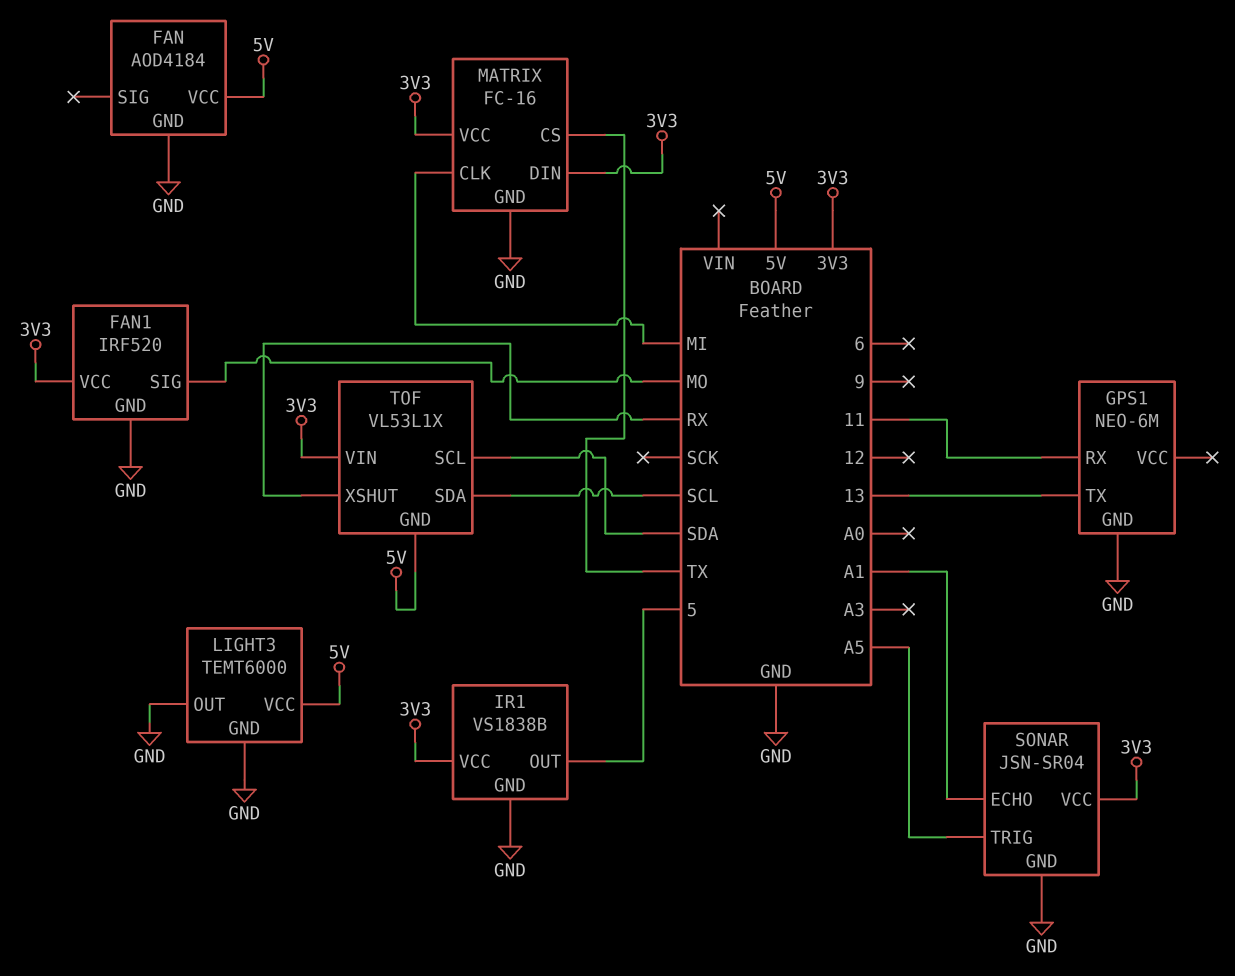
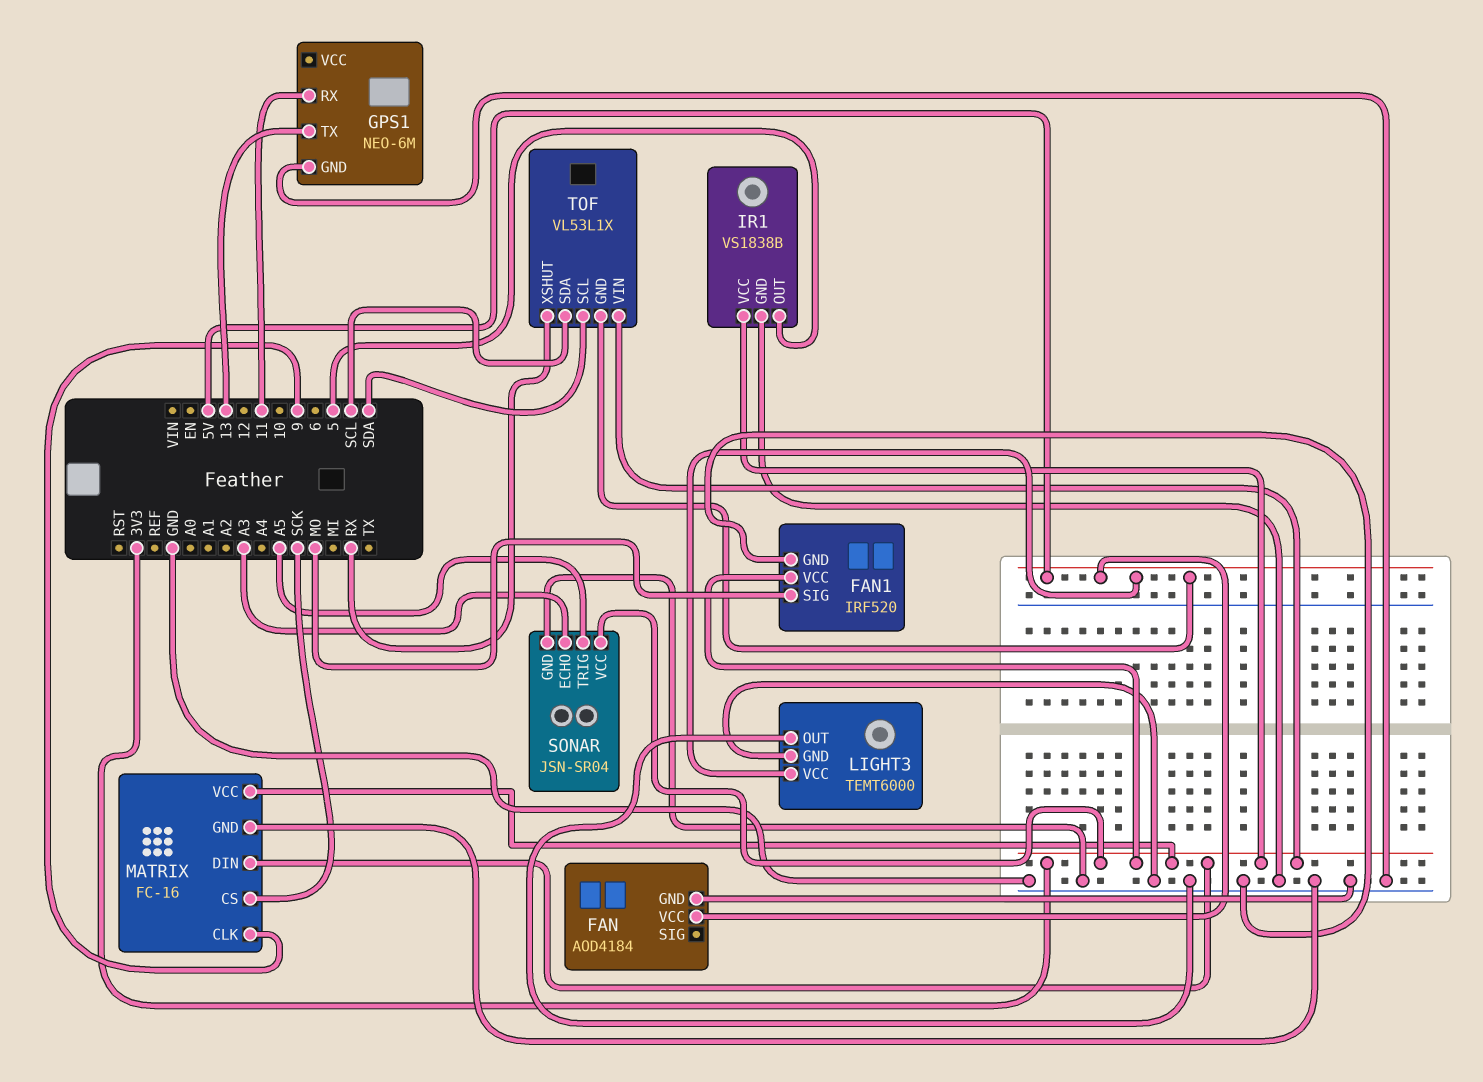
MATRIX pin CLK: MI -> 9
MATRIX pin CS: TX -> SCK
SONAR pin ECHO: A1 -> A3

